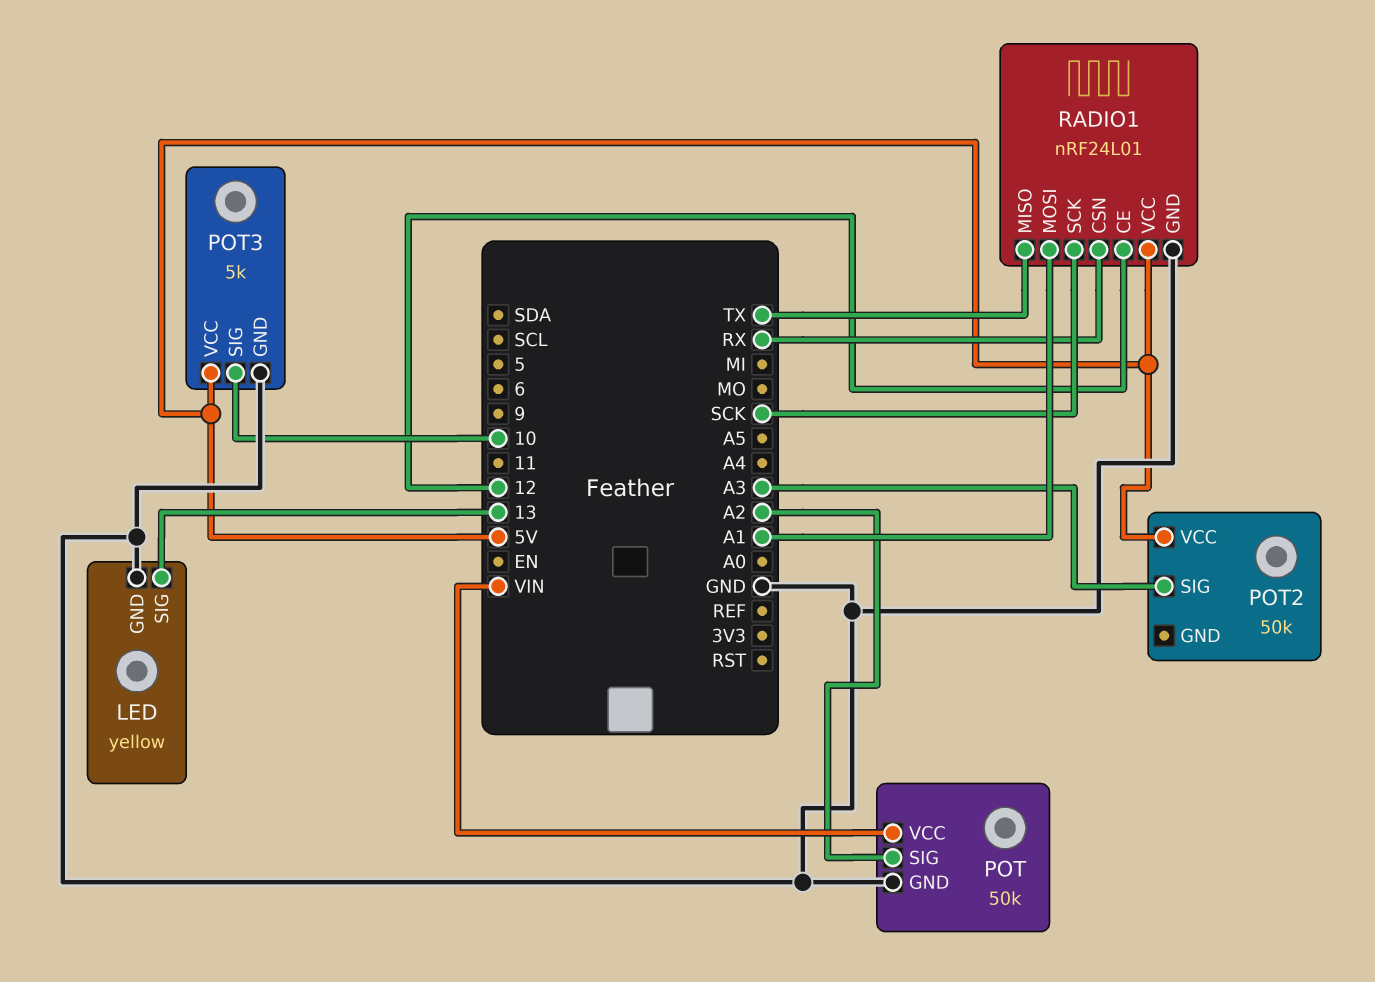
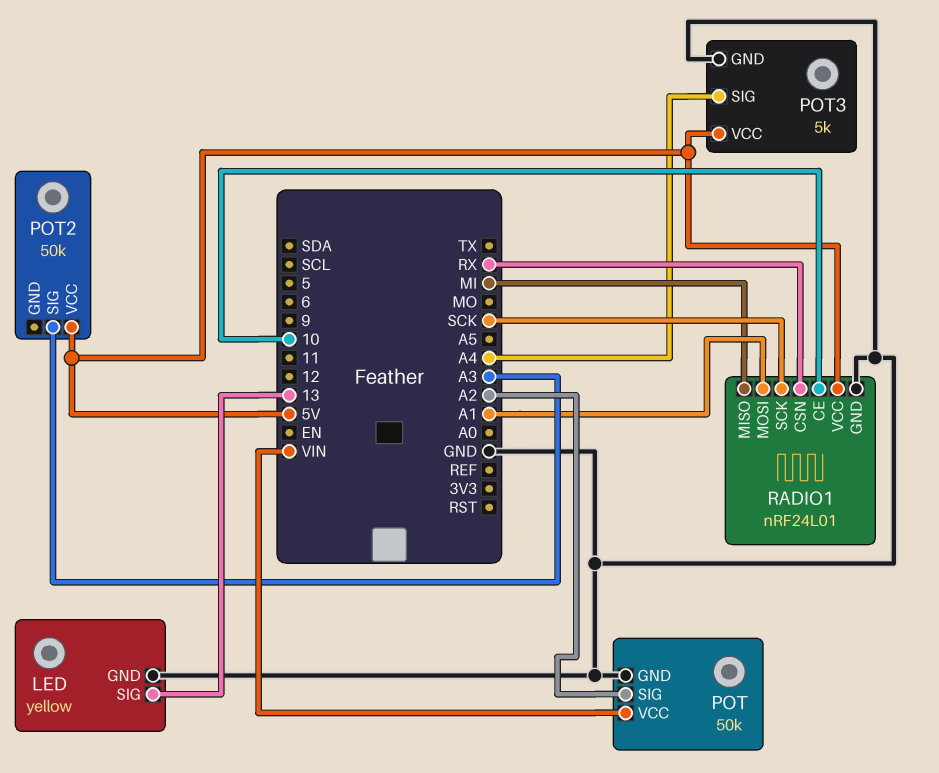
POT3 pin SIG: 10 -> A4
RADIO1 pin CE: 12 -> 10
RADIO1 pin MISO: TX -> MI

